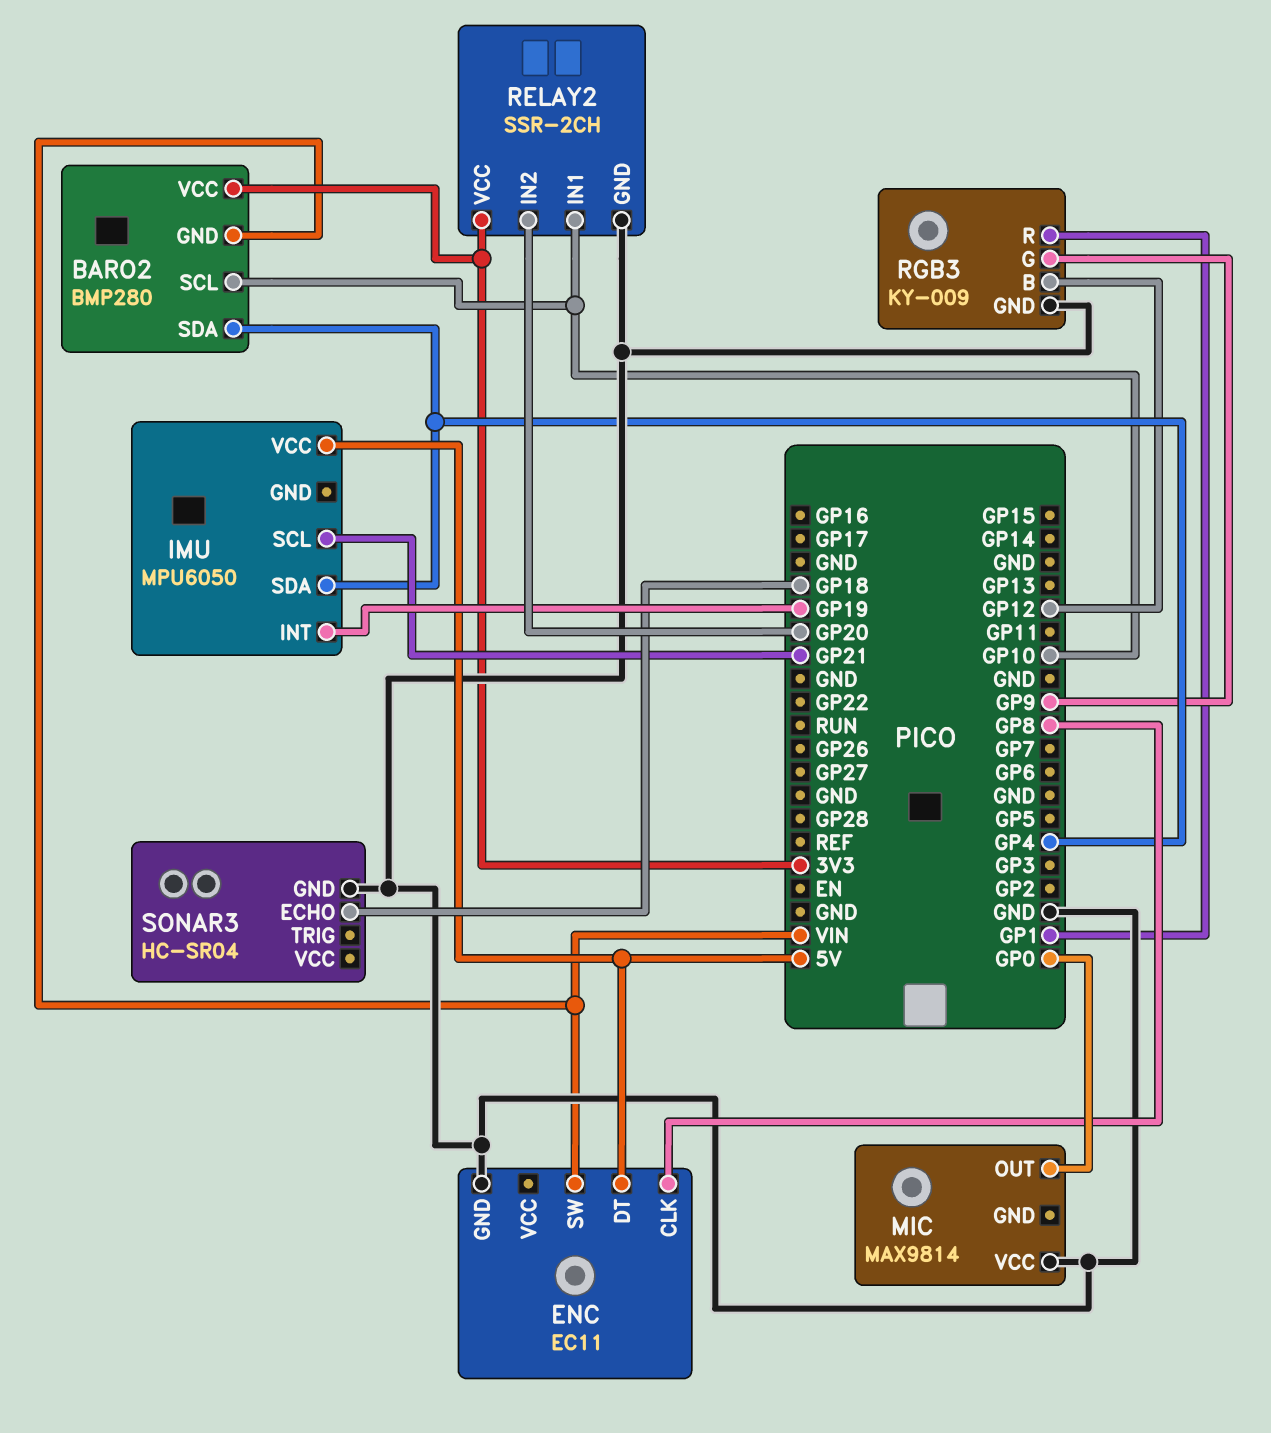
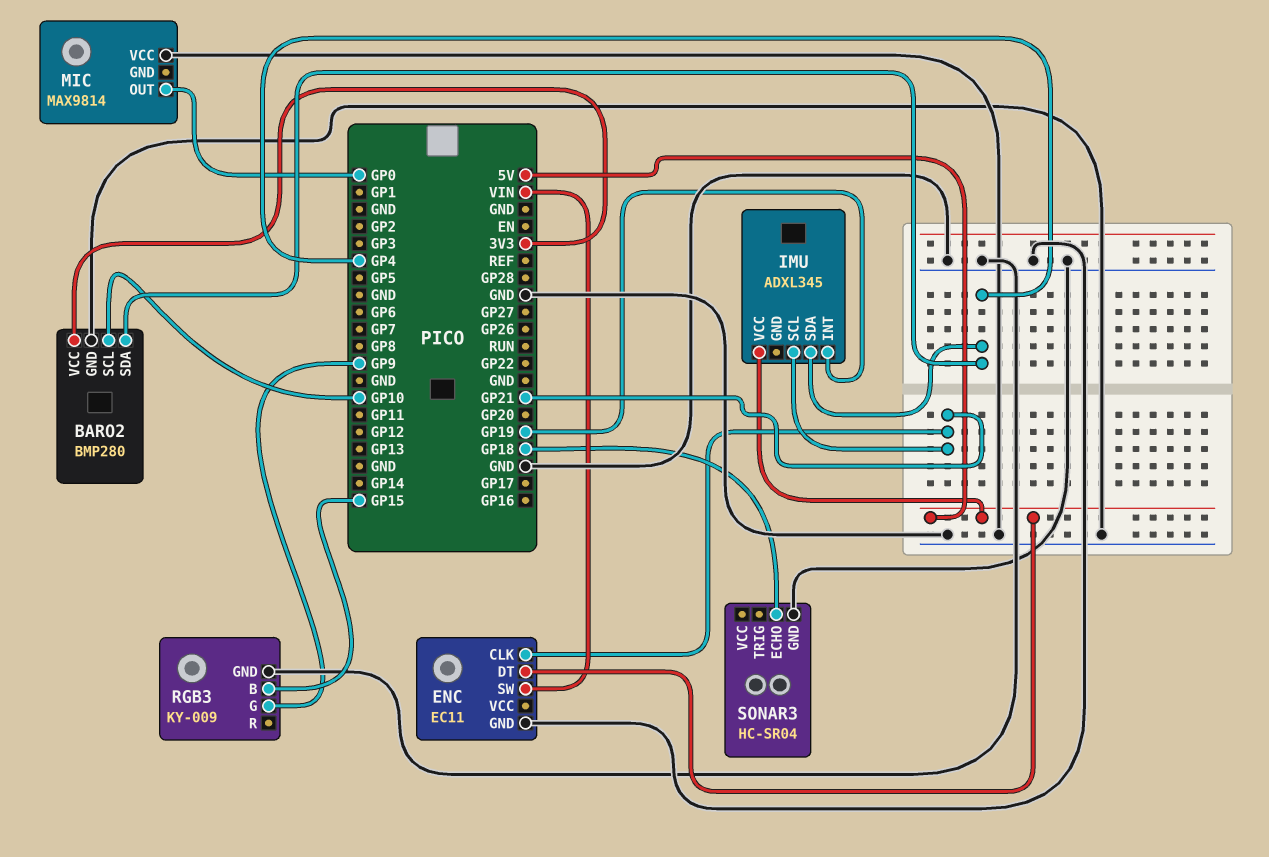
BARO2 pin GND: VIN -> GND
ENC pin CLK: GP8 -> GP21
IMU: MPU6050 -> ADXL345
RELAY2: SSR-2CH -> none
RELAY2 pin GND: GND -> none
RELAY2 pin IN1: GP10 -> none
RELAY2 pin IN2: GP20 -> none
RELAY2 pin VCC: 3V3 -> none
RGB3 pin B: GP12 -> GP15
RGB3 pin R: GP1 -> none

